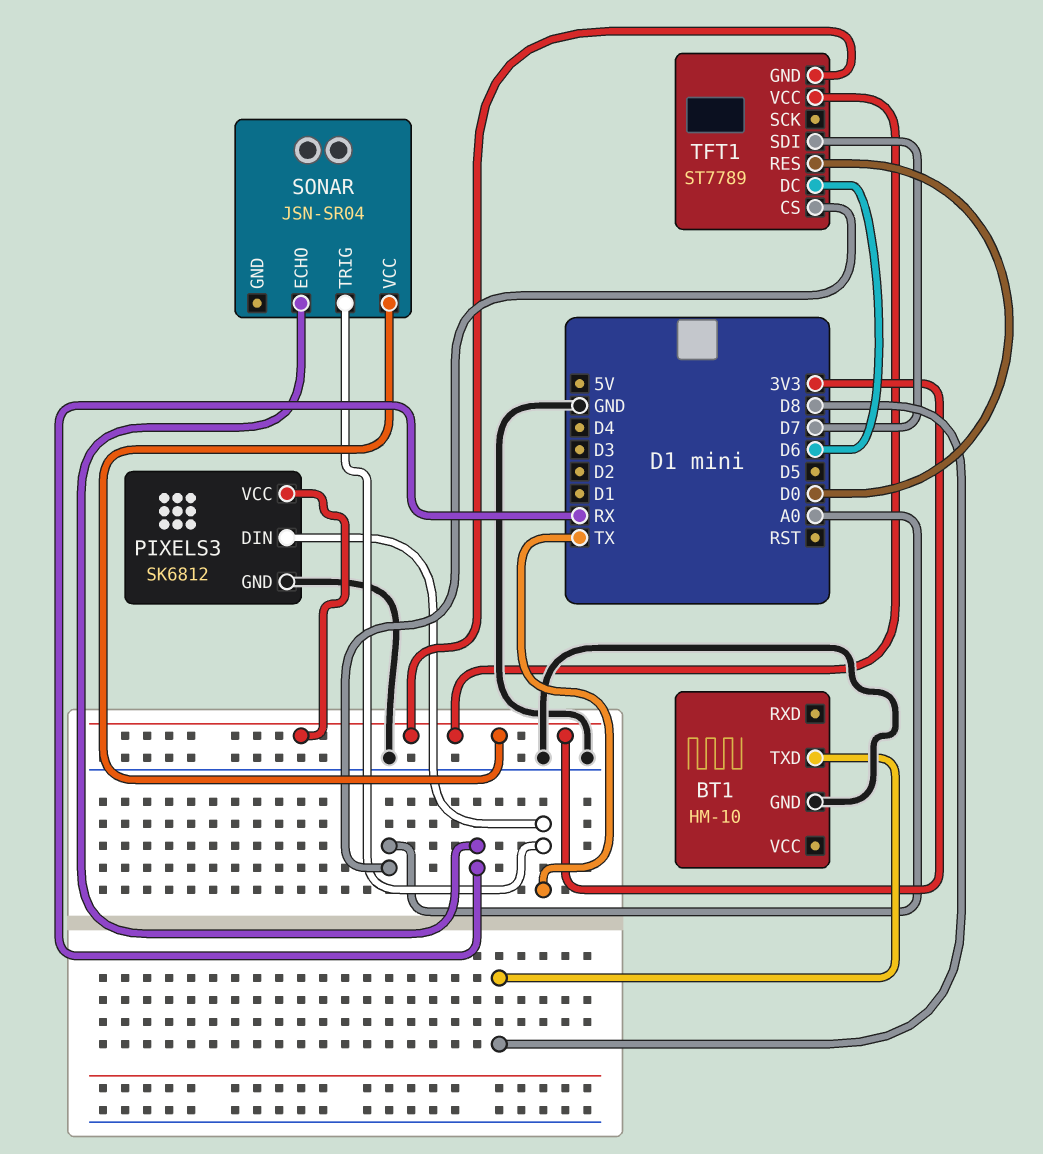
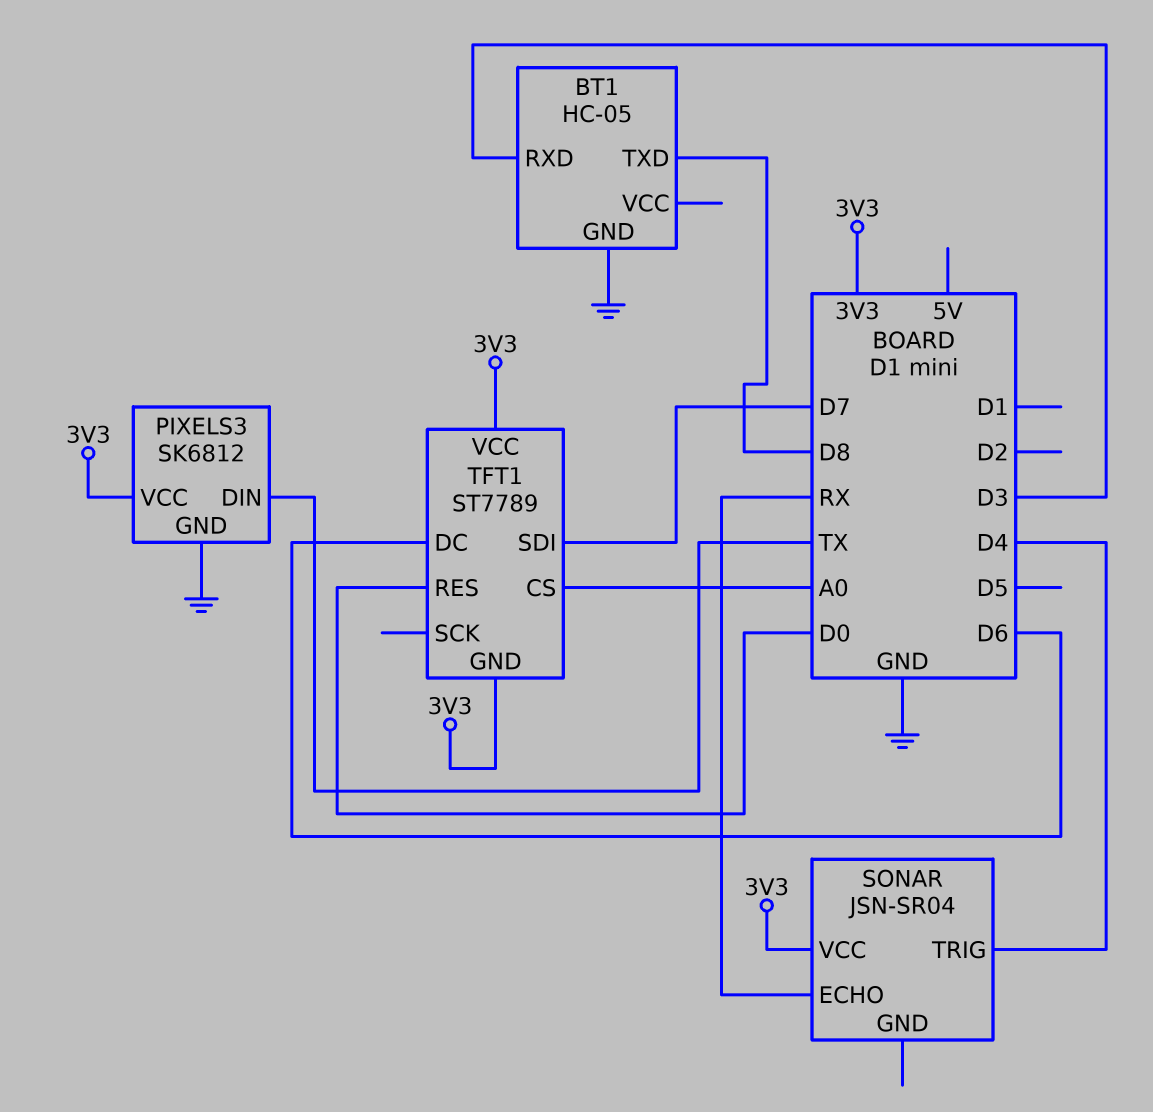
BT1: HM-10 -> HC-05
BT1 pin RXD: none -> D3
SONAR pin TRIG: TX -> D4

